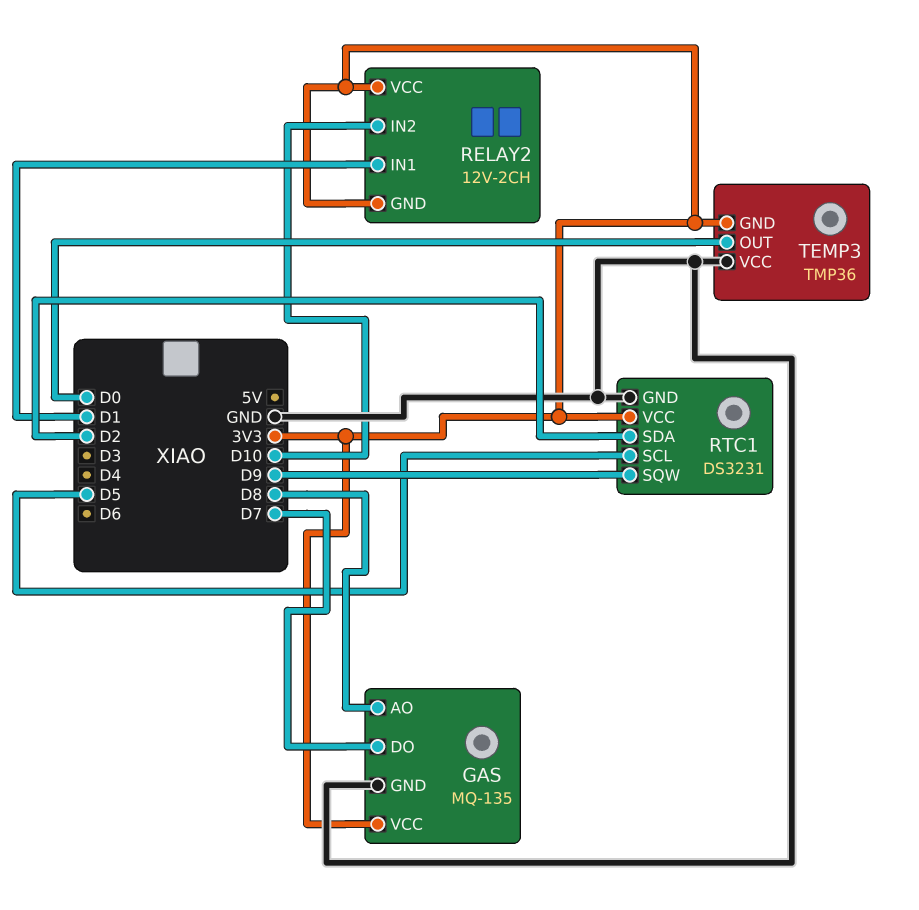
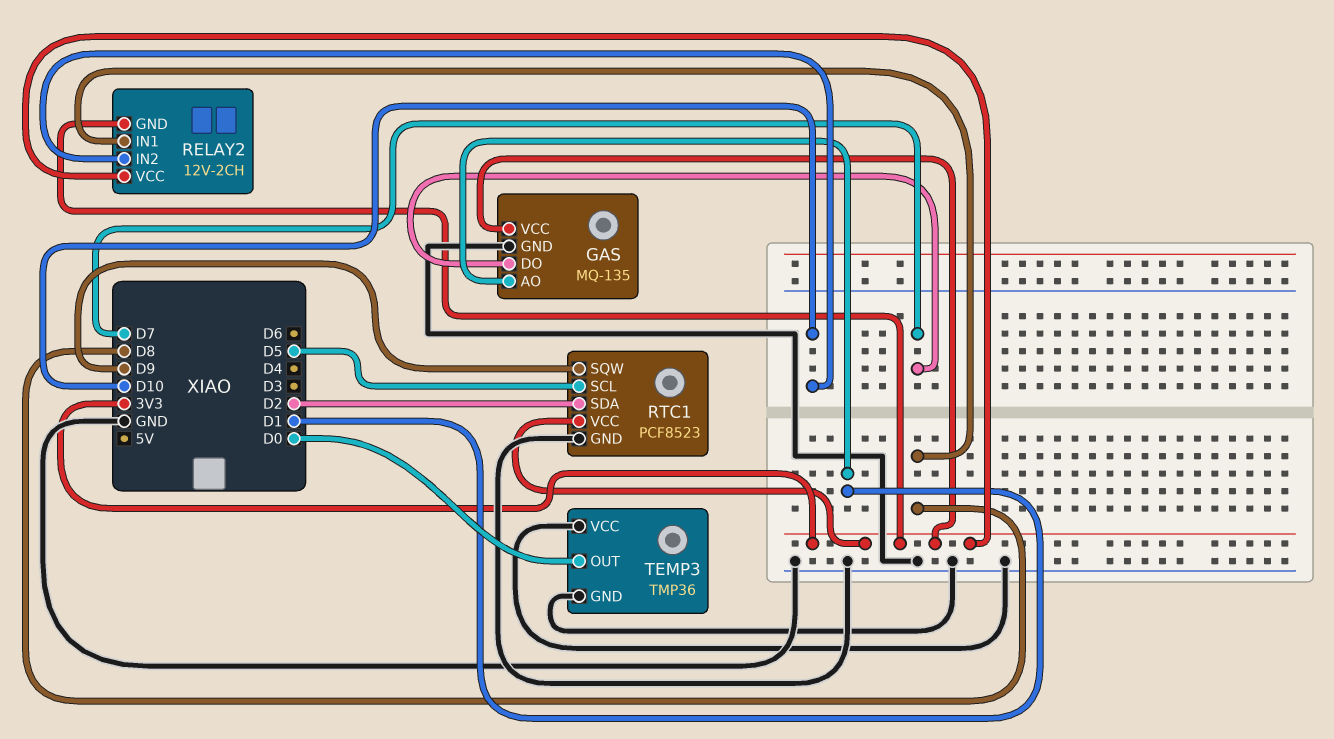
GAS pin AO: D8 -> D1
RELAY2 pin IN1: D1 -> D8
RTC1: DS3231 -> PCF8523
TEMP3 pin GND: 3V3 -> GND

